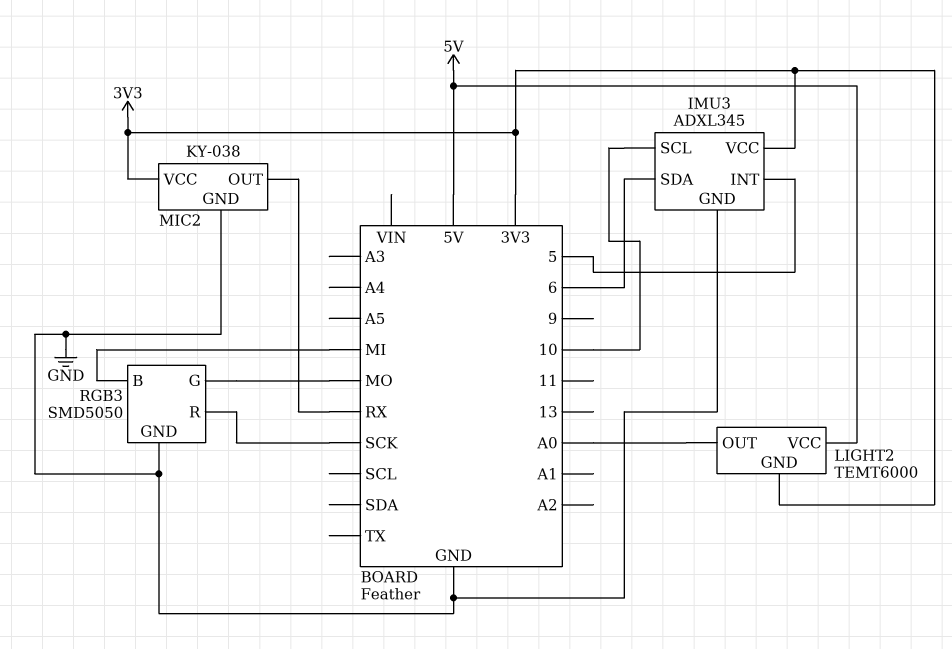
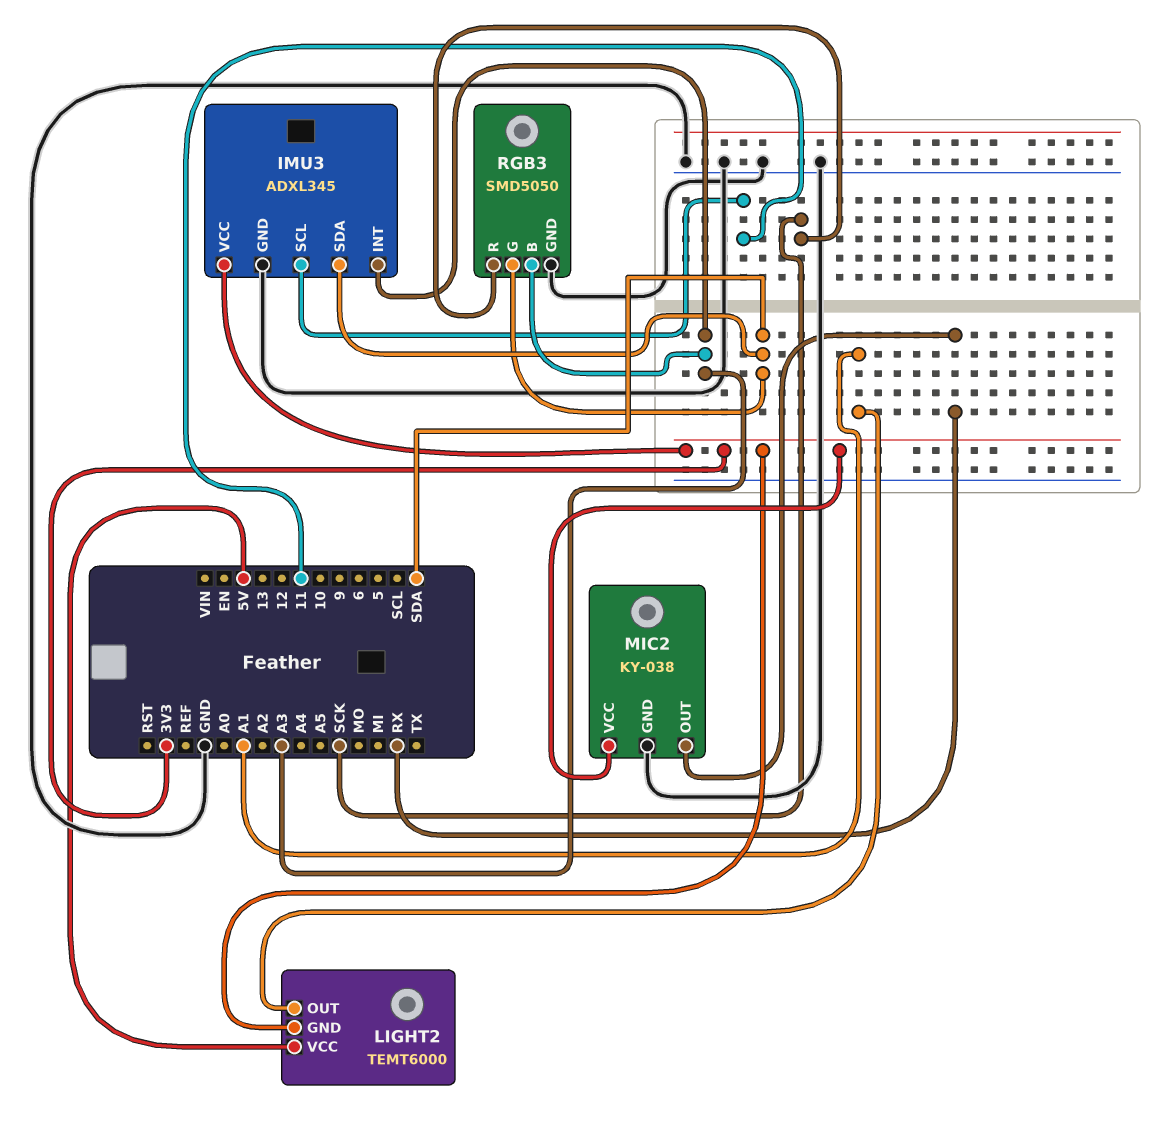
IMU3 pin INT: 5 -> A3
IMU3 pin SCL: 10 -> 11
IMU3 pin SDA: 6 -> SDA
LIGHT2 pin OUT: A0 -> A1
RGB3 pin B: MI -> A3
RGB3 pin G: MO -> SDA

